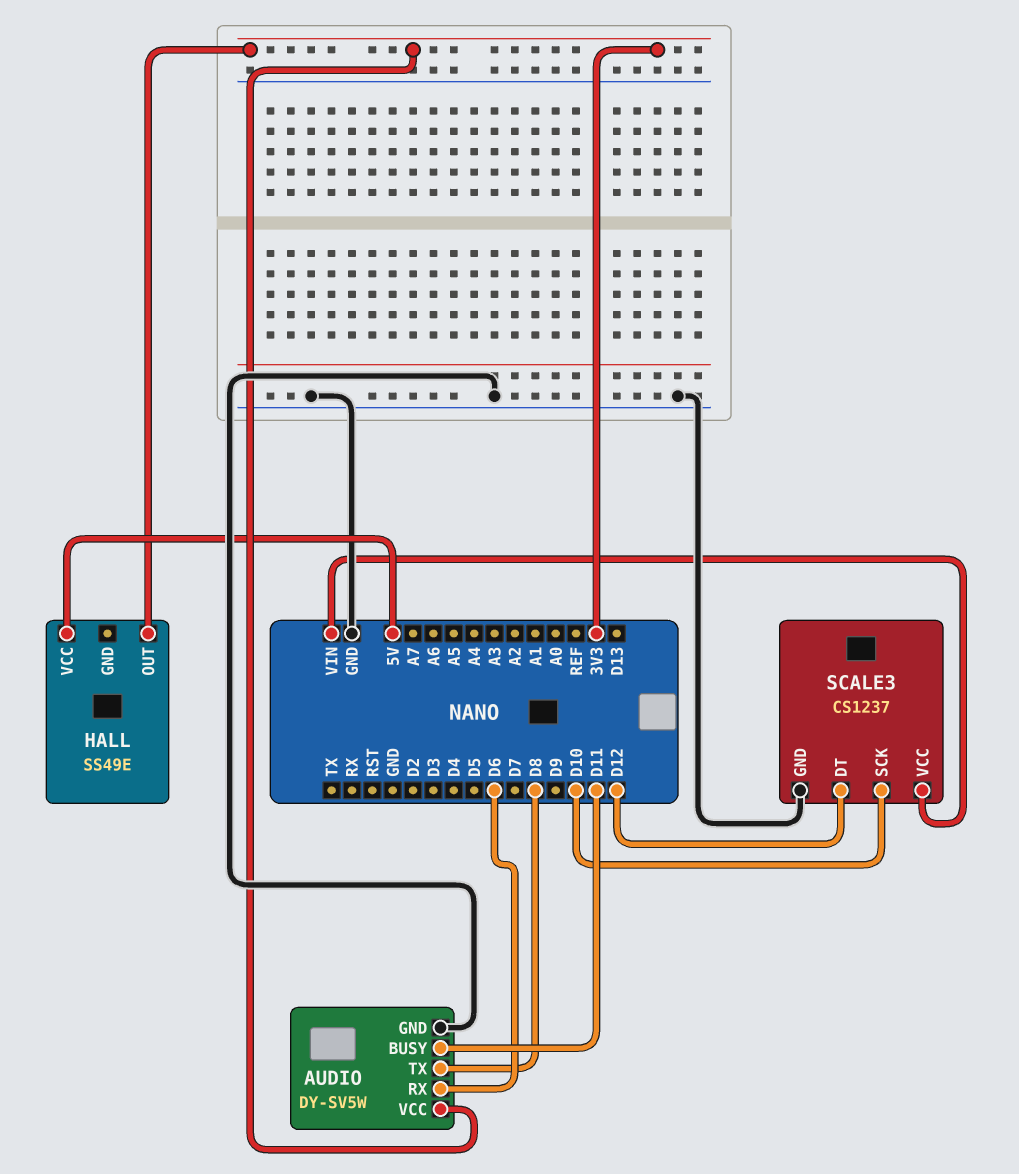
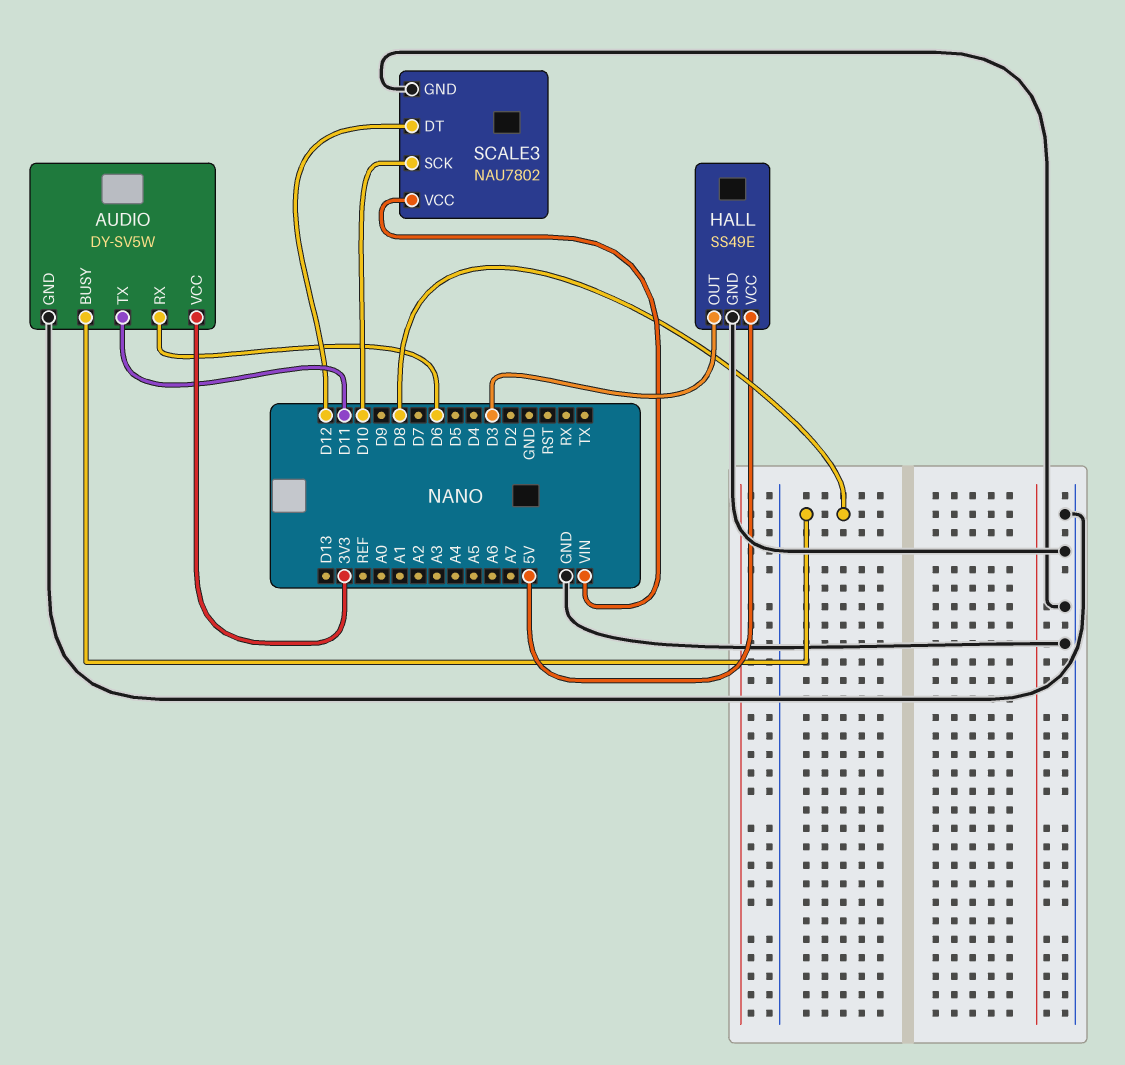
AUDIO pin BUSY: D11 -> D8
AUDIO pin TX: D8 -> D11
HALL pin GND: none -> GND
HALL pin OUT: 3V3 -> D3
SCALE3: CS1237 -> NAU7802

